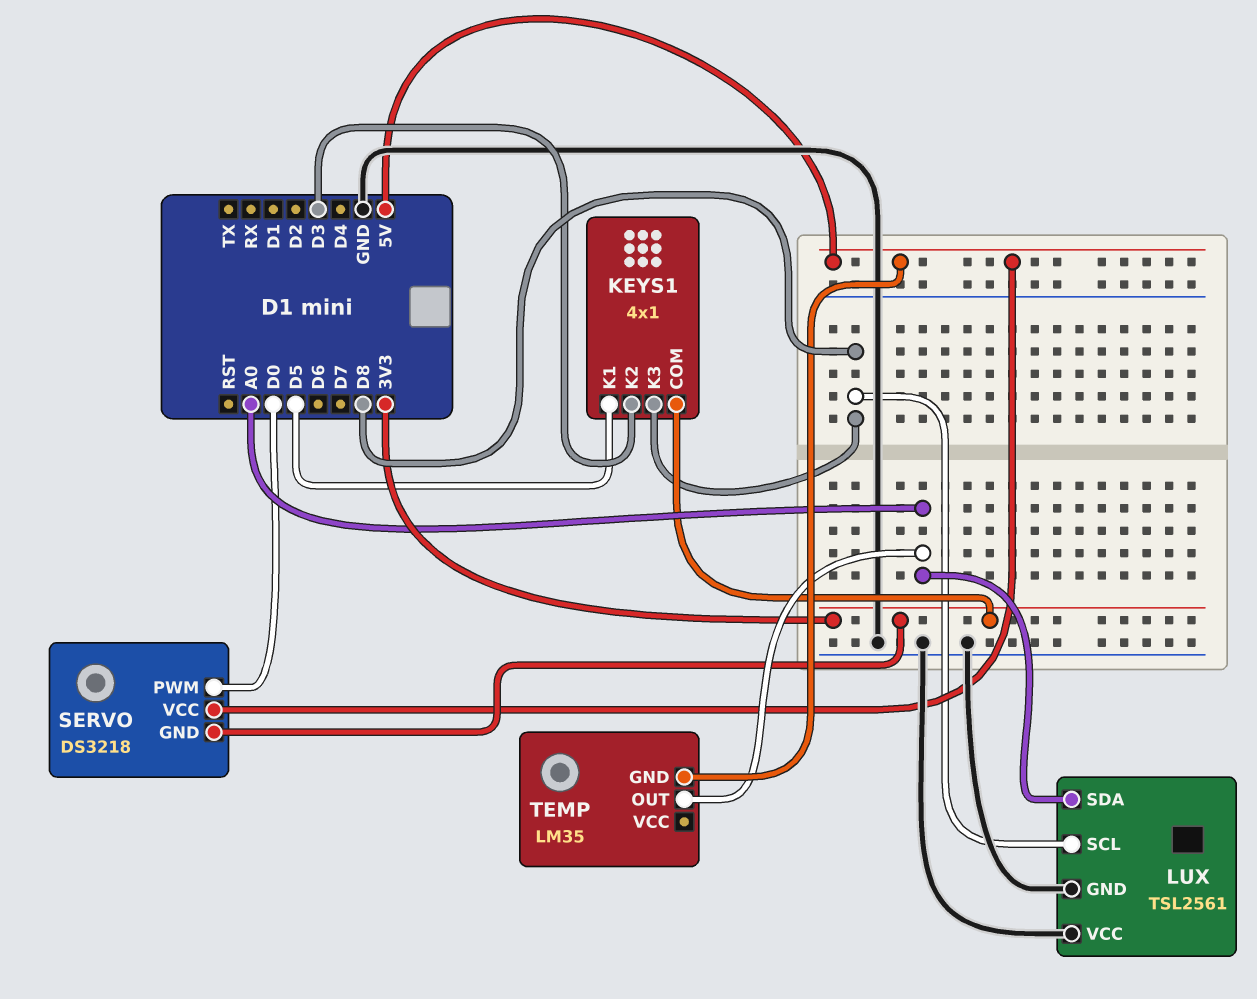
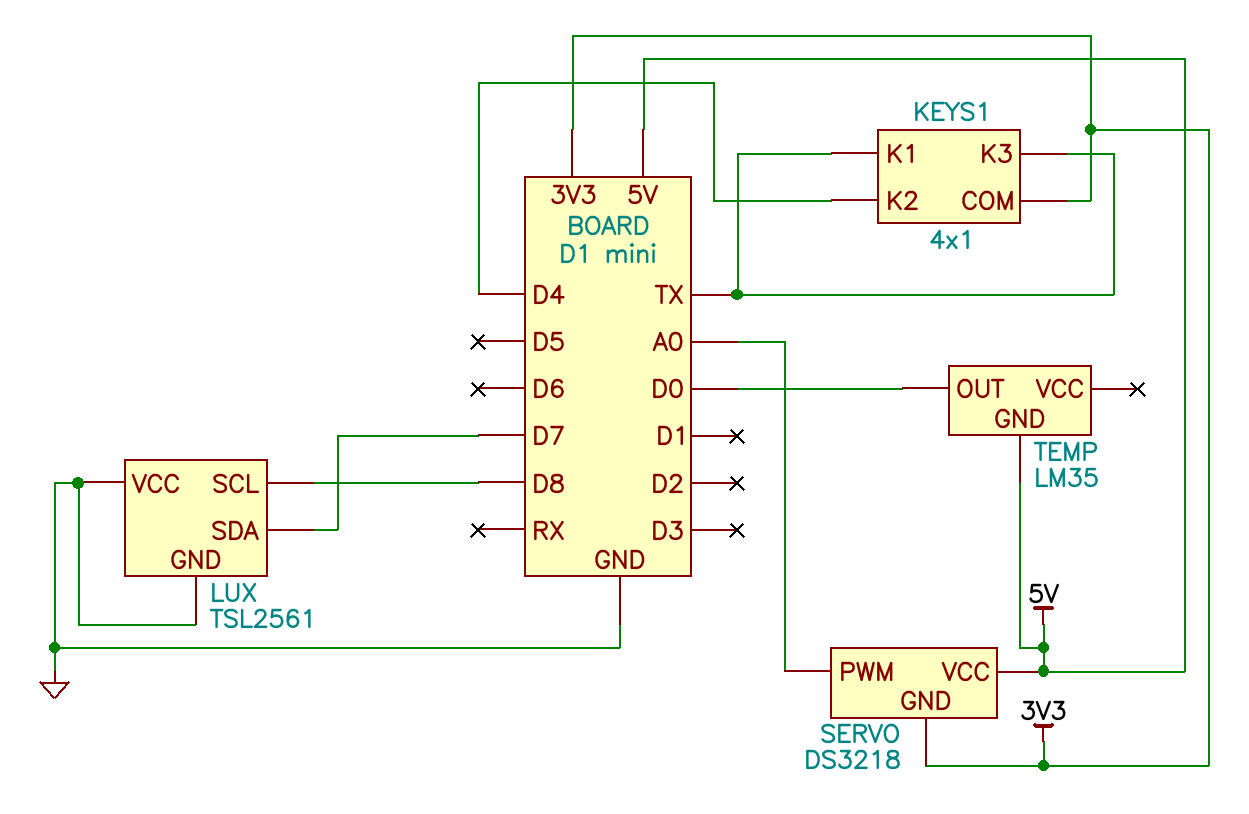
KEYS1 pin K1: D5 -> TX
KEYS1 pin K2: D3 -> D4
KEYS1 pin K3: D8 -> TX
LUX pin SDA: A0 -> D7
SERVO pin PWM: D0 -> A0
TEMP pin OUT: A0 -> D0

